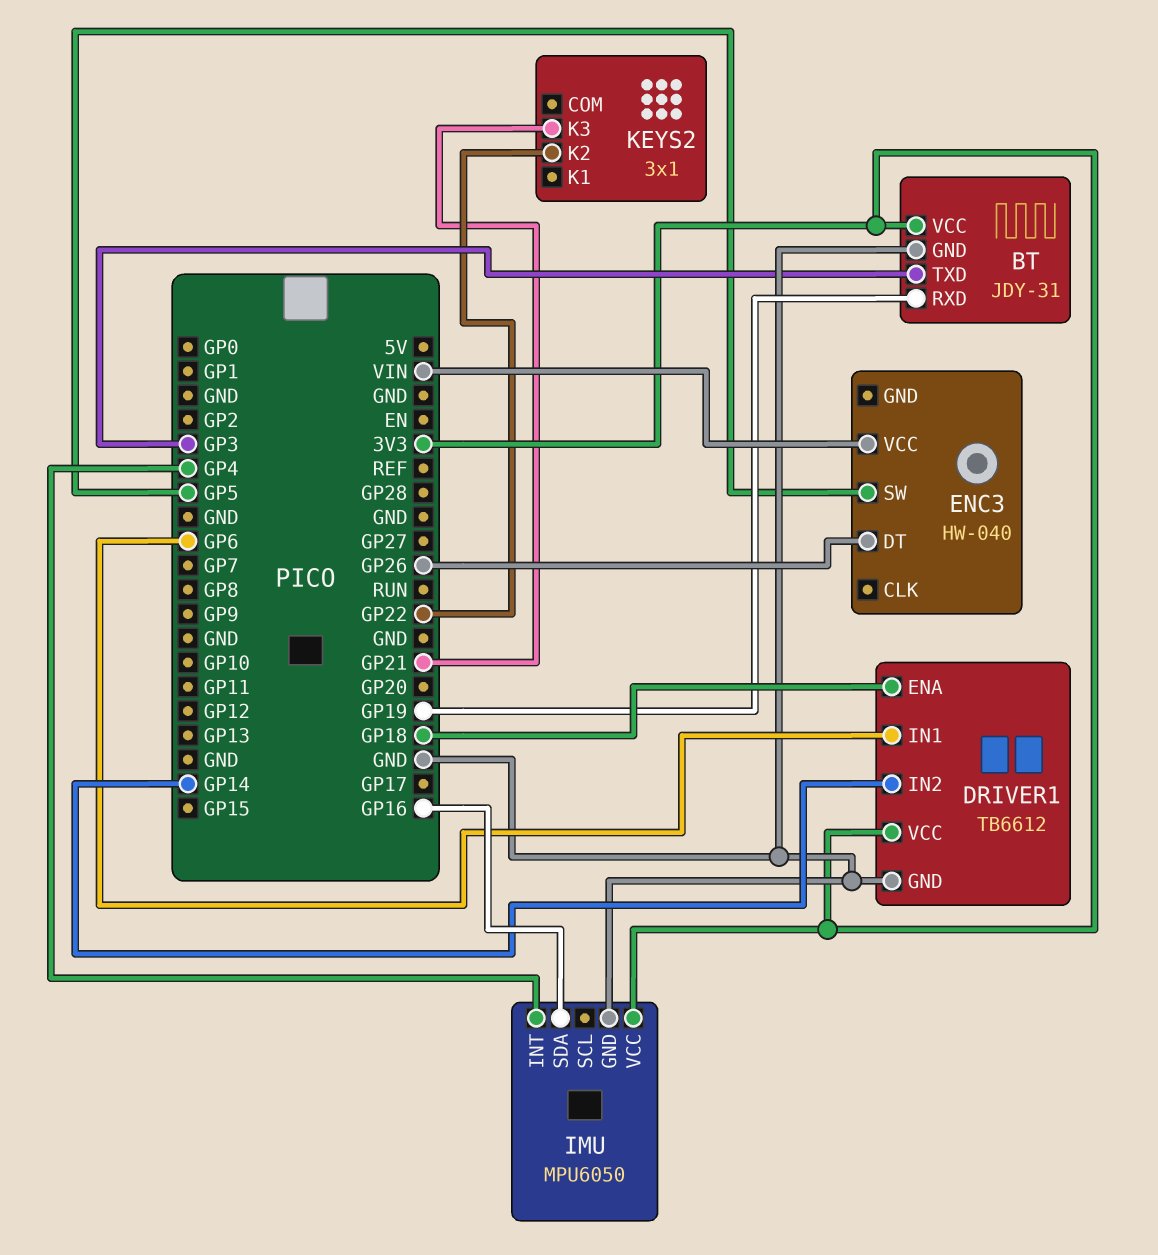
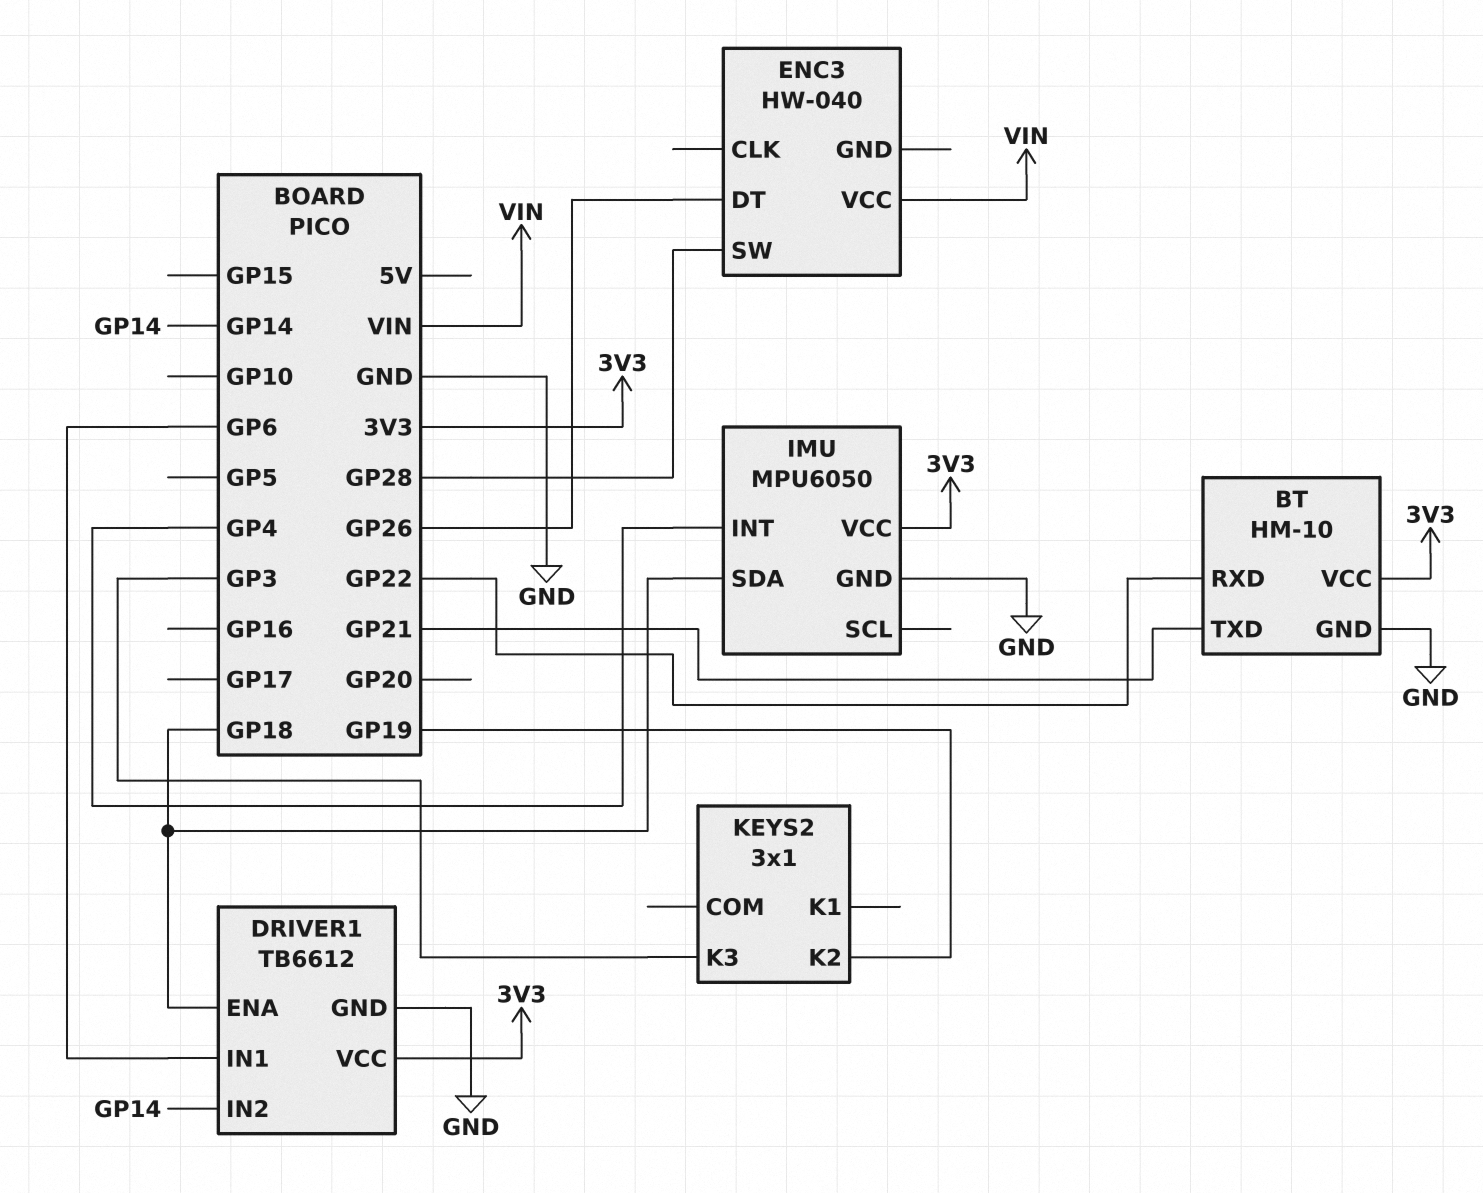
BT: JDY-31 -> HM-10
BT pin RXD: GP19 -> GP22
BT pin TXD: GP3 -> GP21
ENC3 pin SW: GP5 -> GP28
IMU pin SDA: GP16 -> GP18
KEYS2 pin K2: GP22 -> GP19
KEYS2 pin K3: GP21 -> GP3

